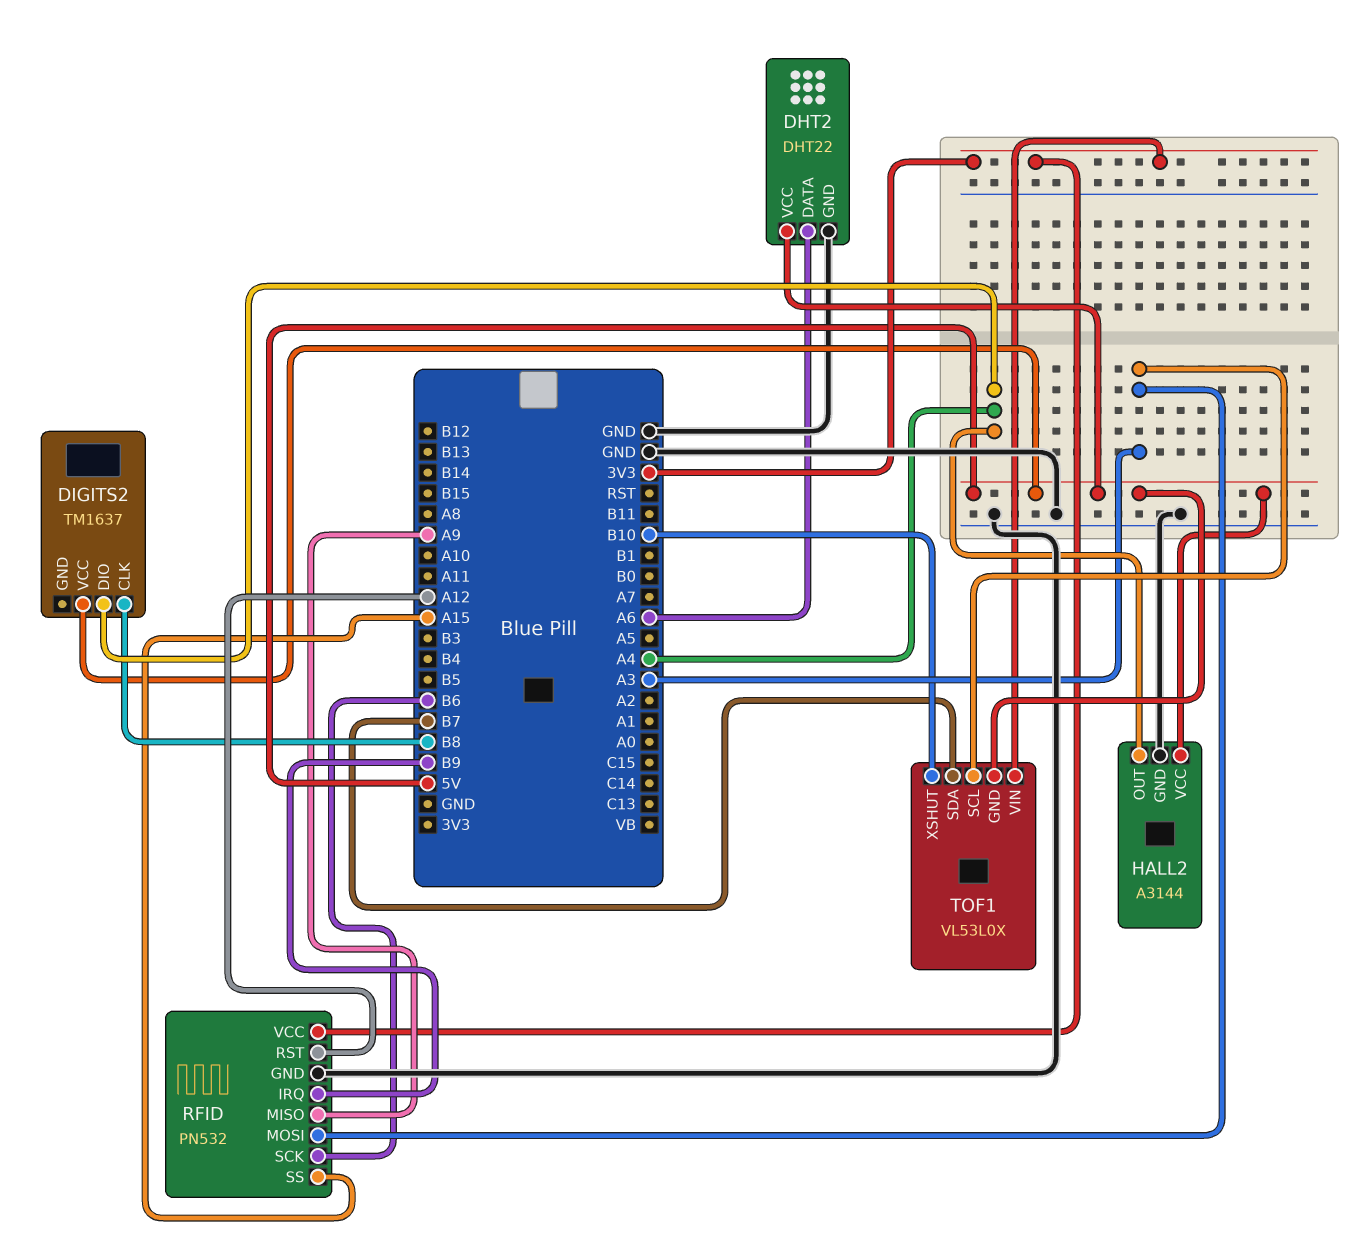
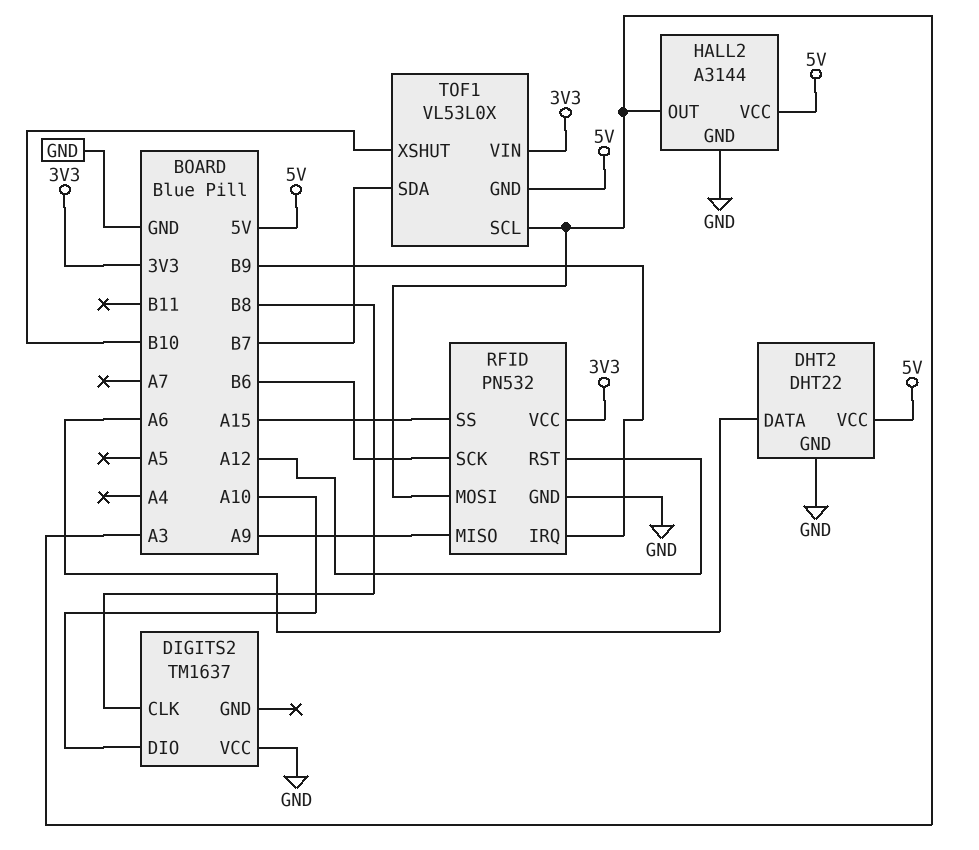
DIGITS2 pin DIO: A4 -> A10
DIGITS2 pin VCC: 5V -> GND
HALL2 pin OUT: A4 -> A3

